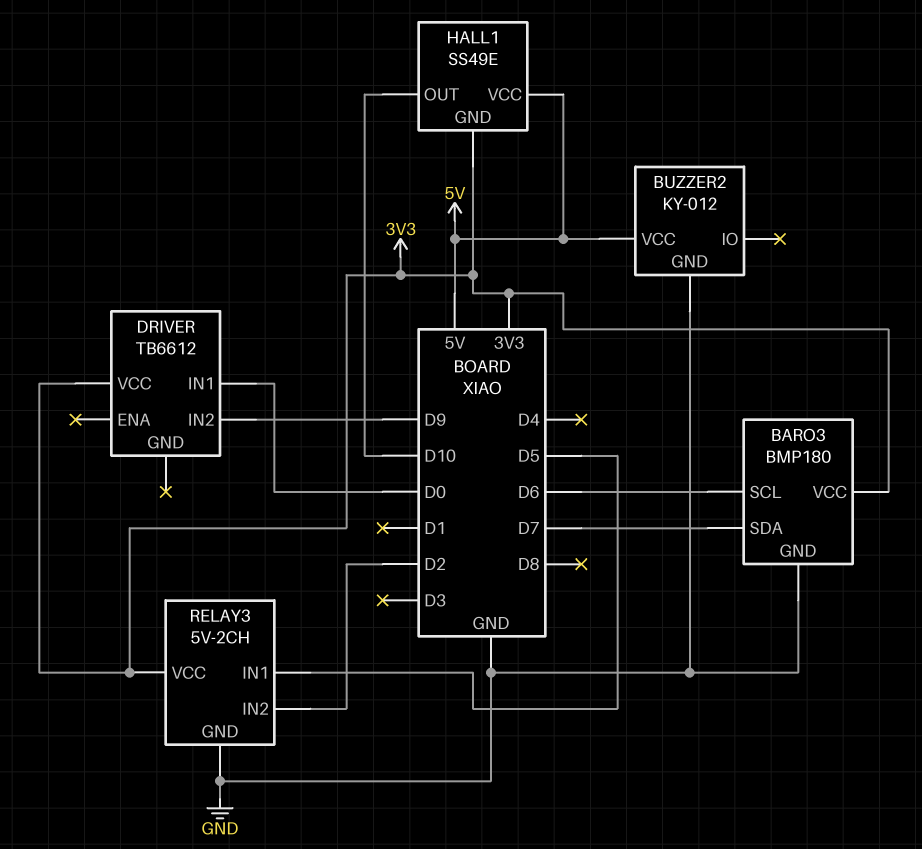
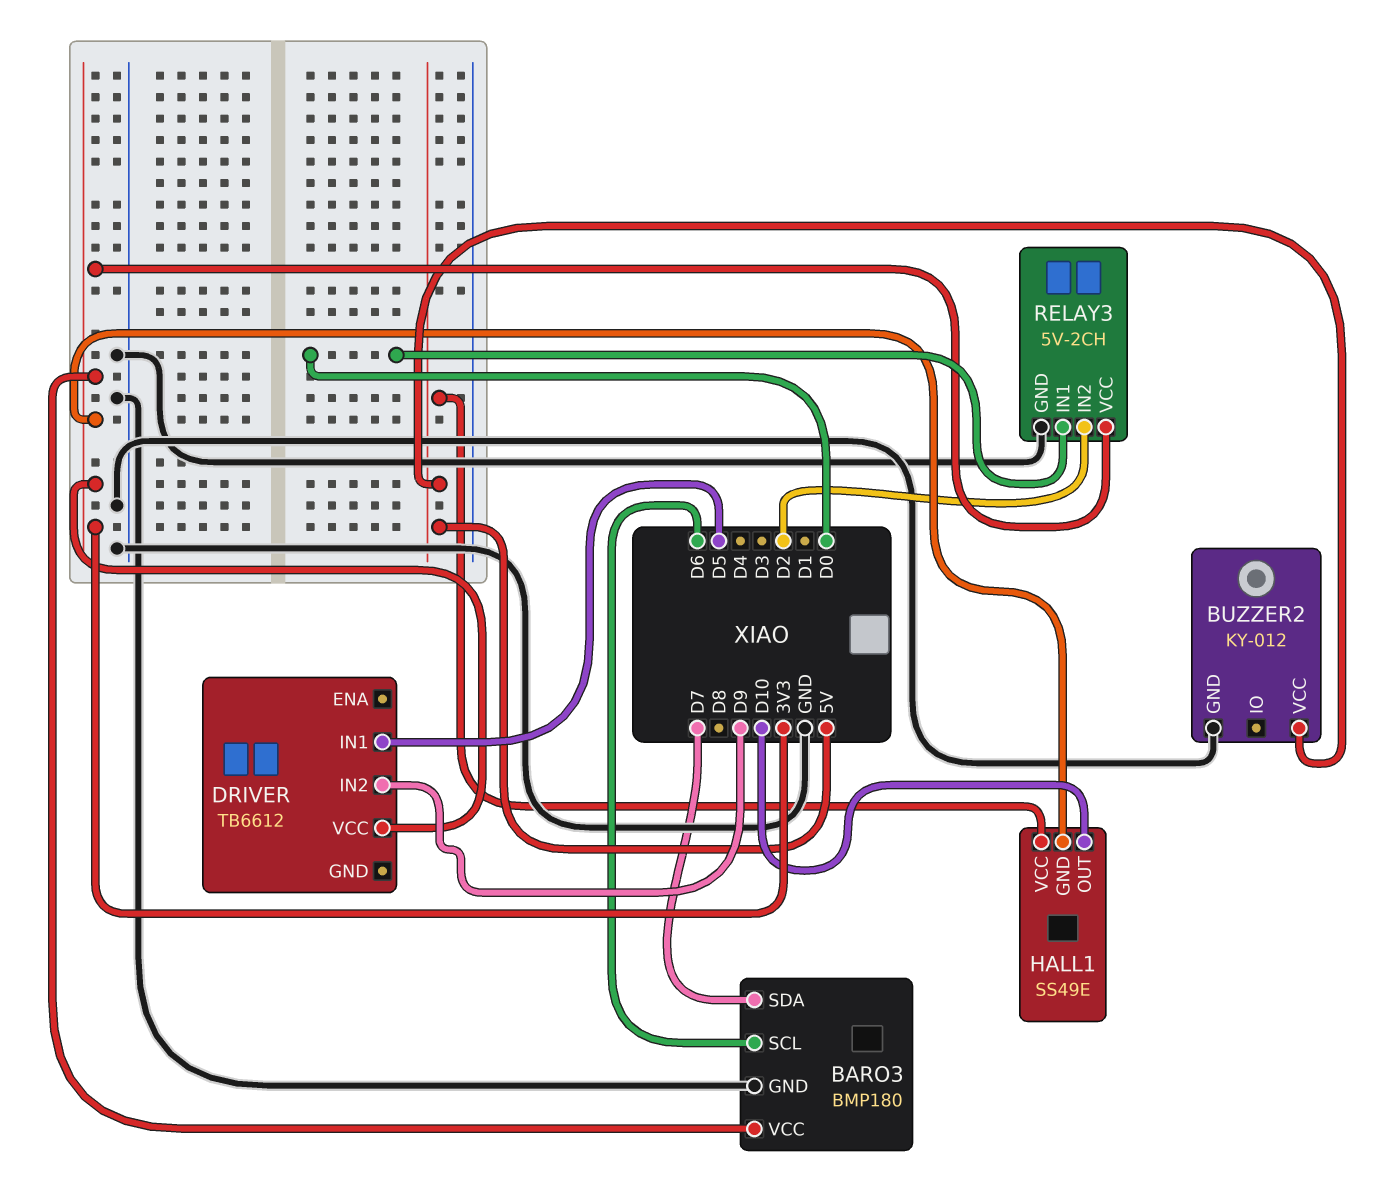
DRIVER pin IN1: D0 -> D5
RELAY3 pin IN1: D5 -> D0

